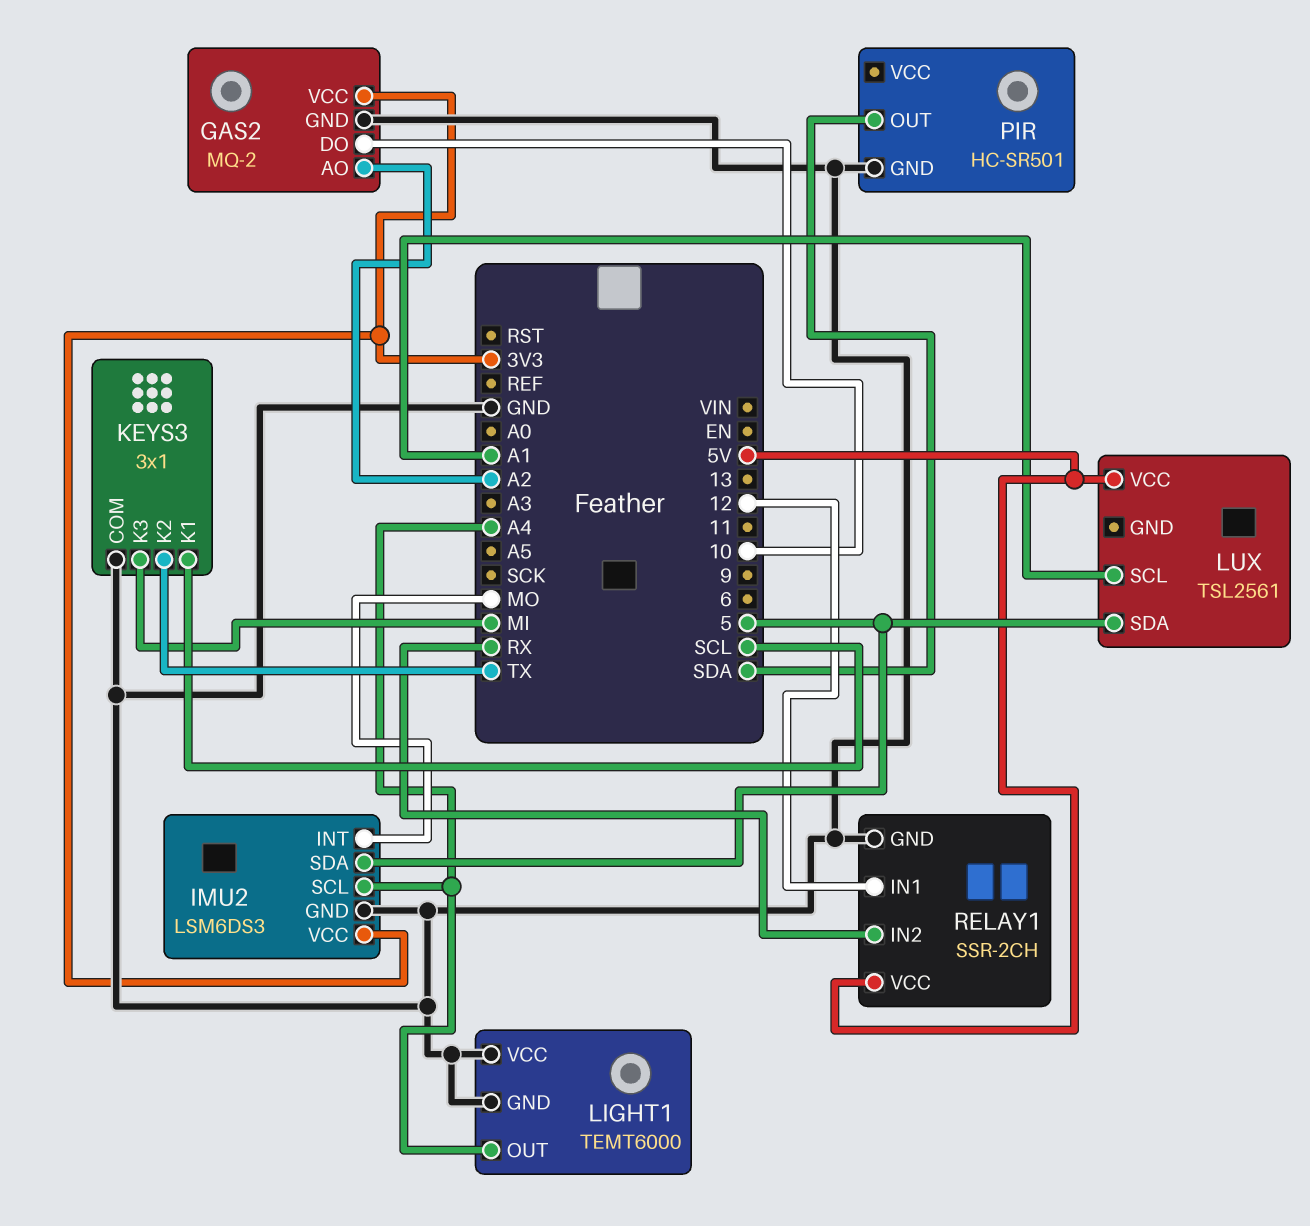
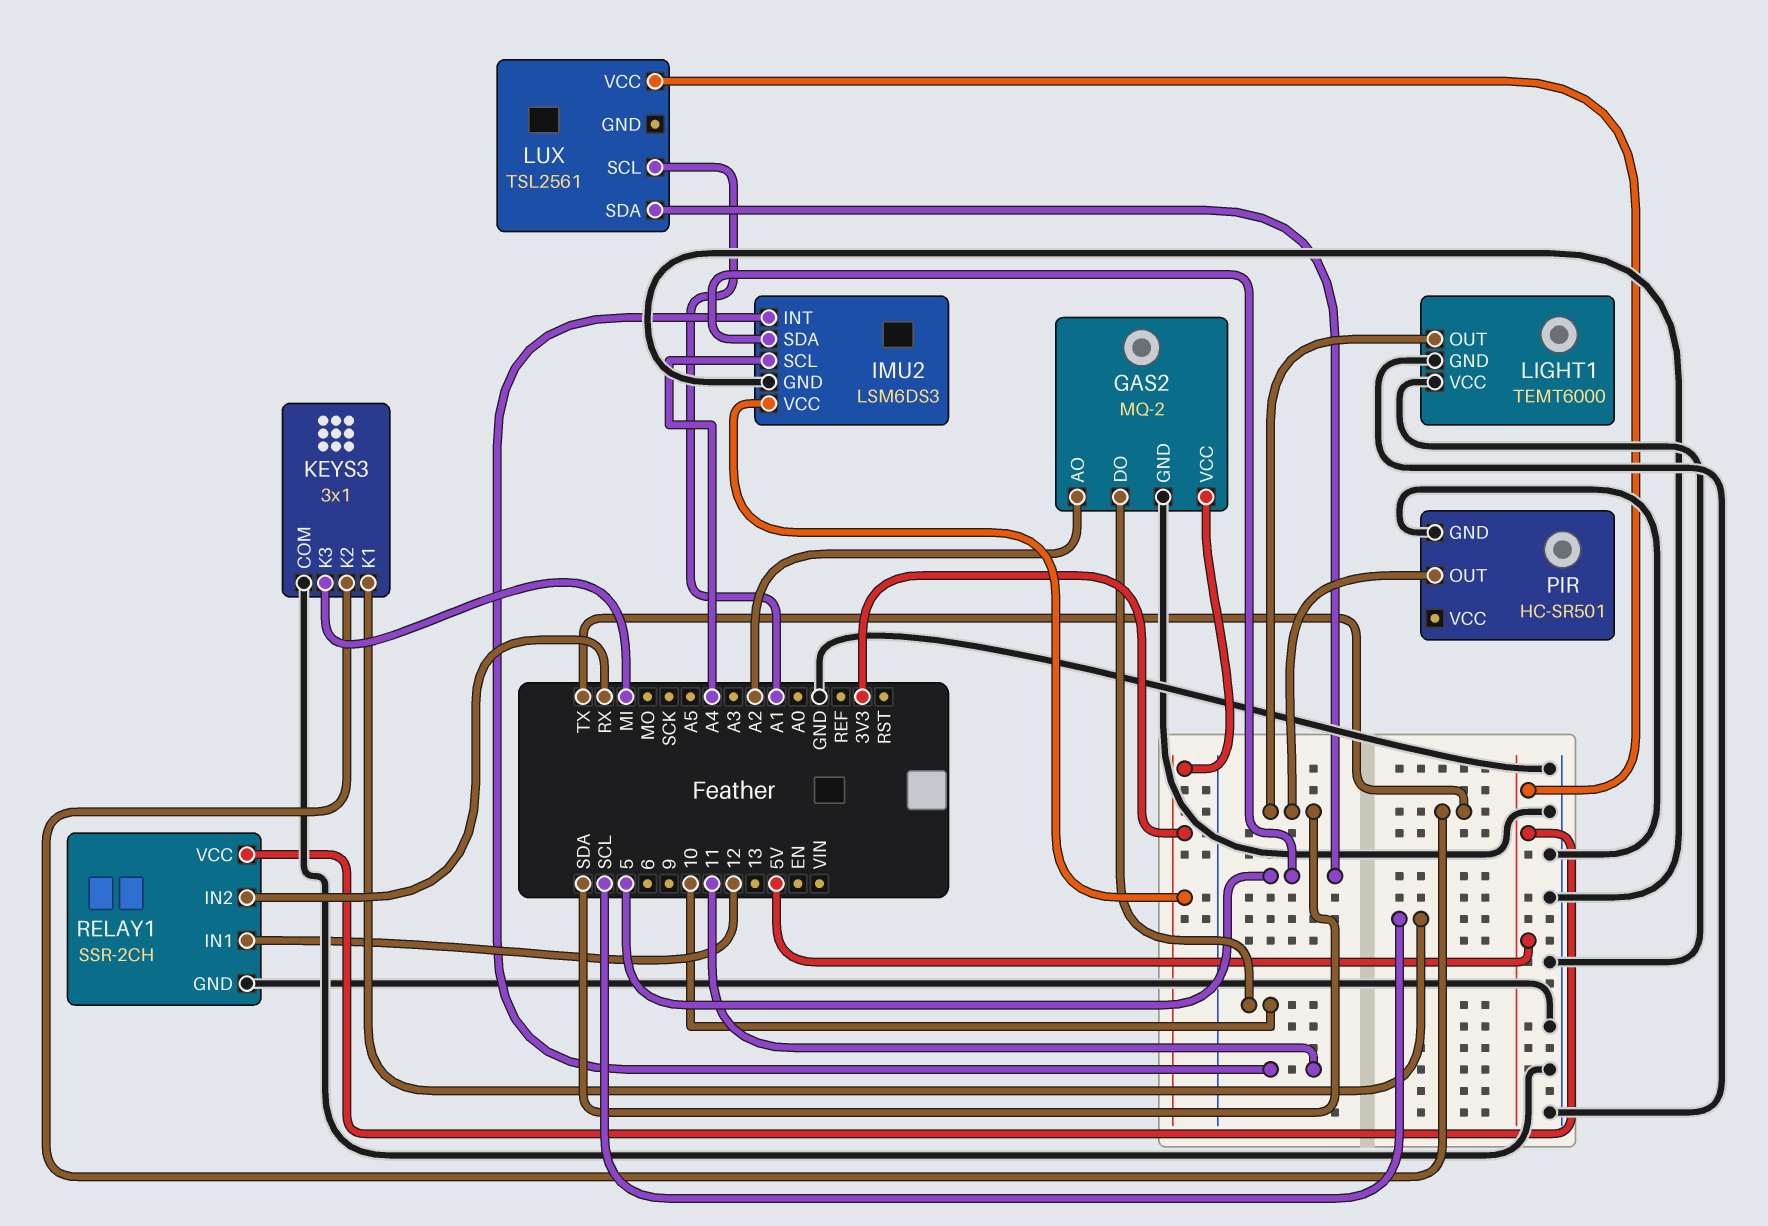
IMU2 pin INT: MO -> 11
LIGHT1 pin OUT: A4 -> SDA

